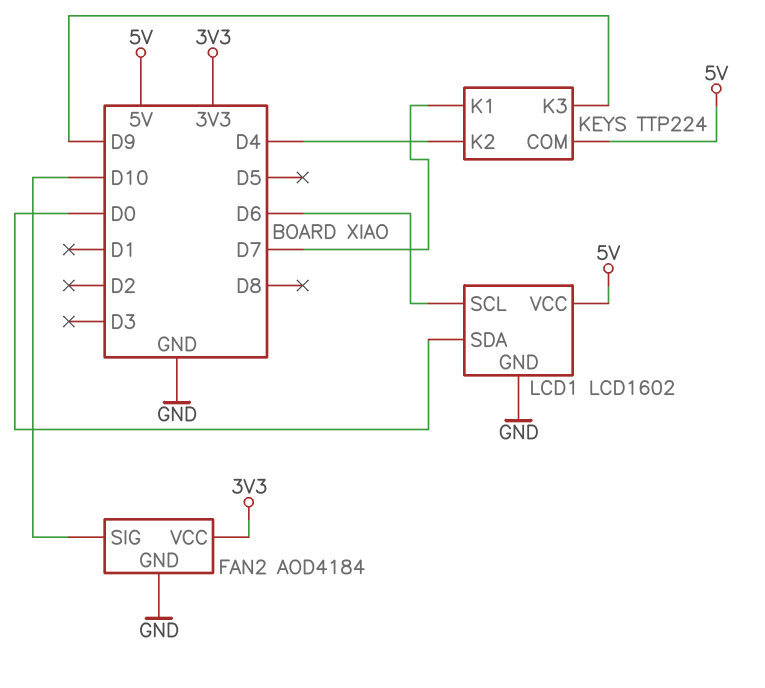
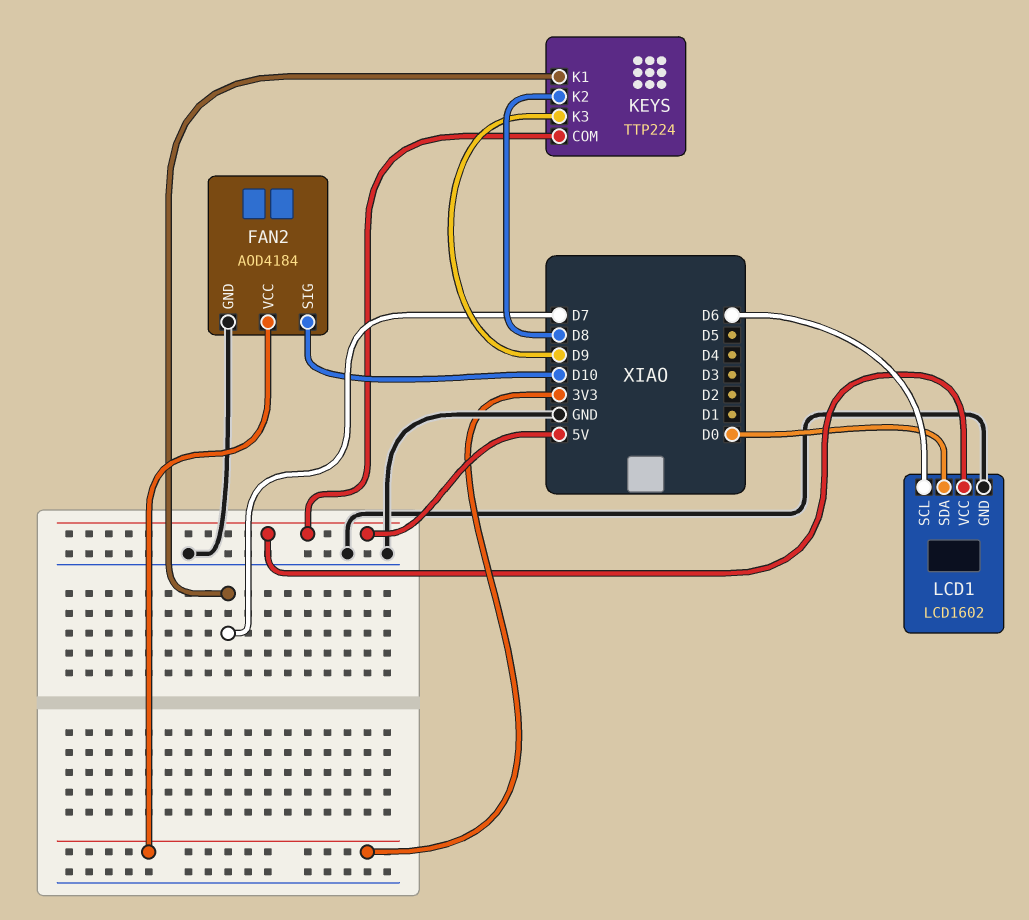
KEYS pin K2: D4 -> D8

